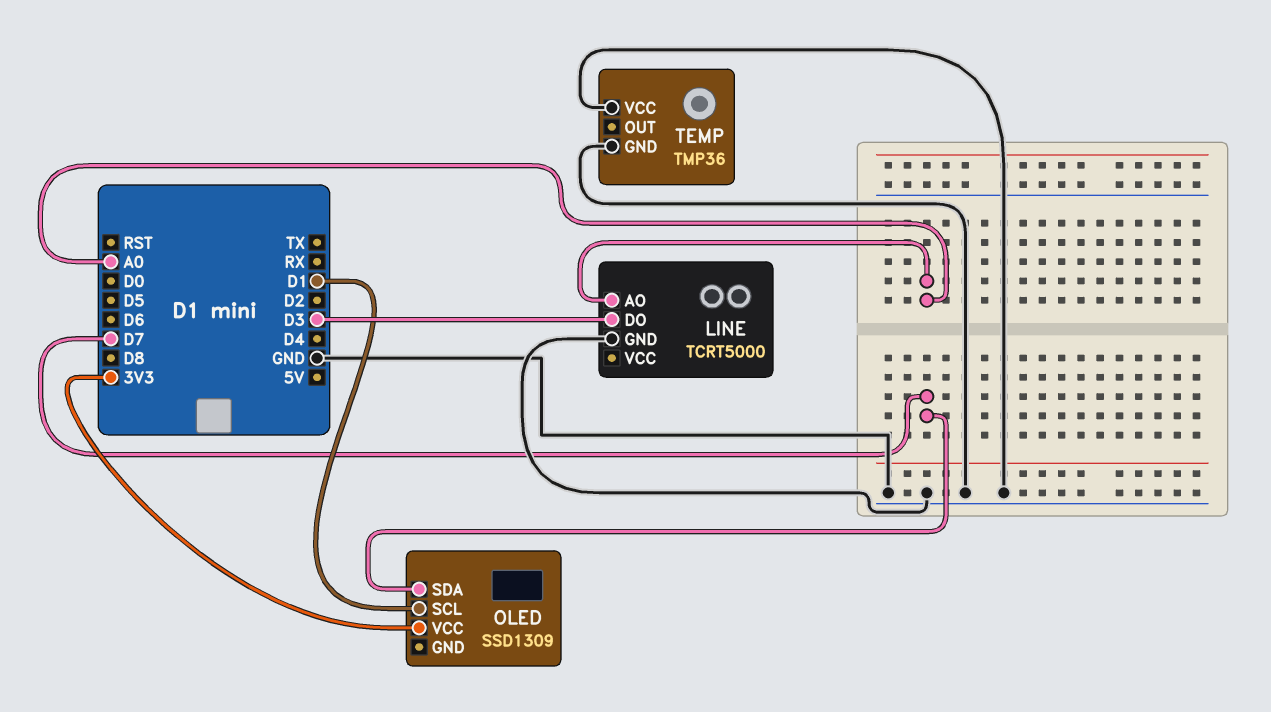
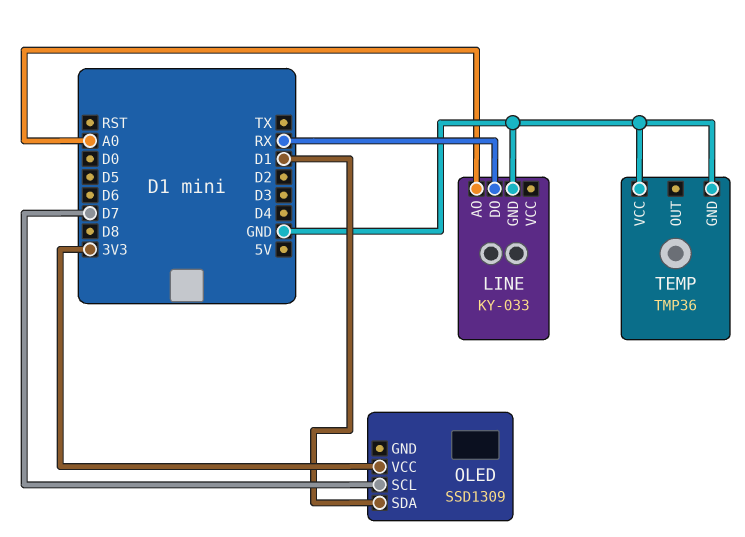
LINE: TCRT5000 -> KY-033
LINE pin DO: D3 -> RX
OLED pin SCL: D1 -> D7
OLED pin SDA: D7 -> D1

